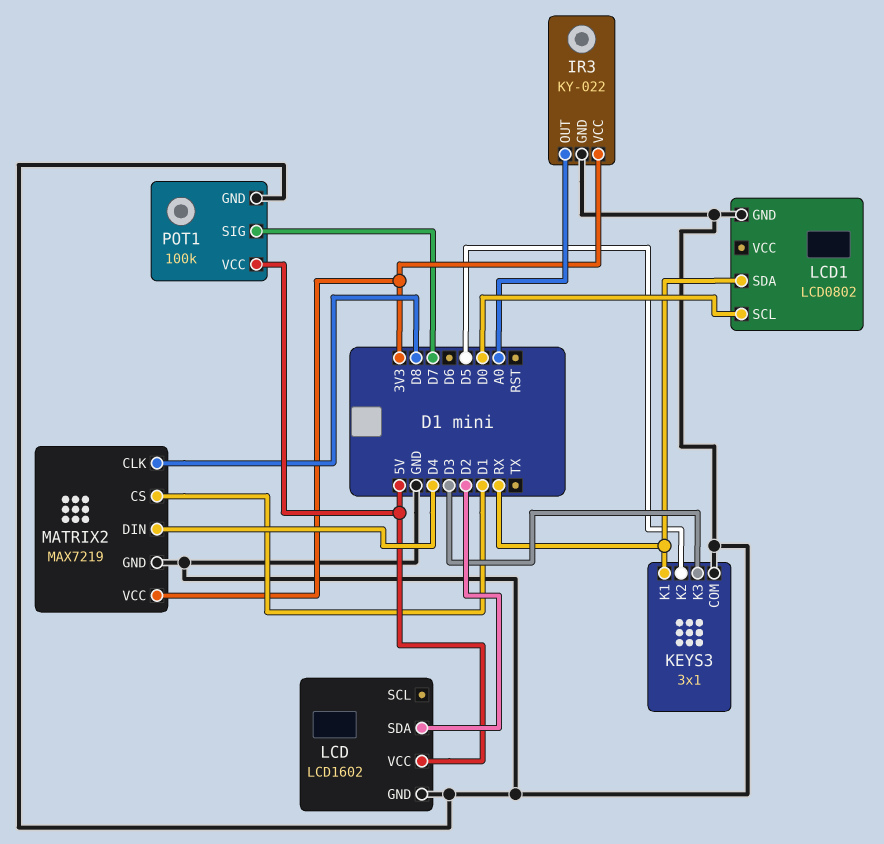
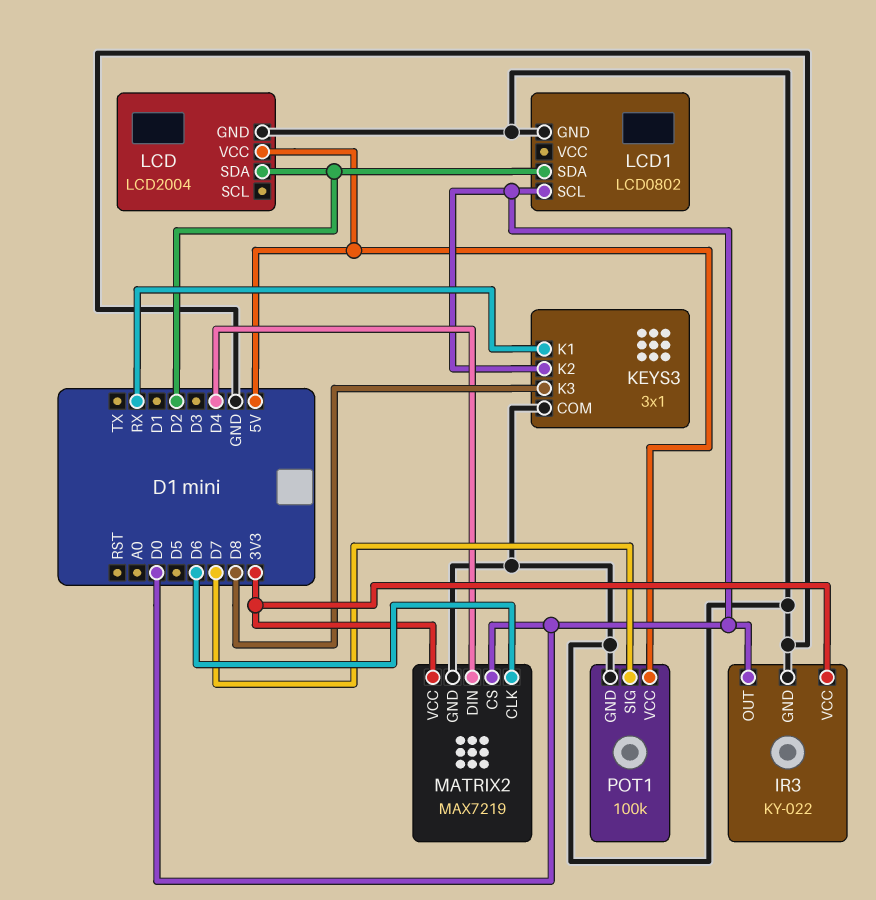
IR3 pin OUT: A0 -> D0
KEYS3 pin K2: D5 -> D0
KEYS3 pin K3: D3 -> D8
LCD: LCD1602 -> LCD2004
LCD1 pin SDA: RX -> D2
MATRIX2 pin CLK: D8 -> D6
MATRIX2 pin CS: D1 -> D0

